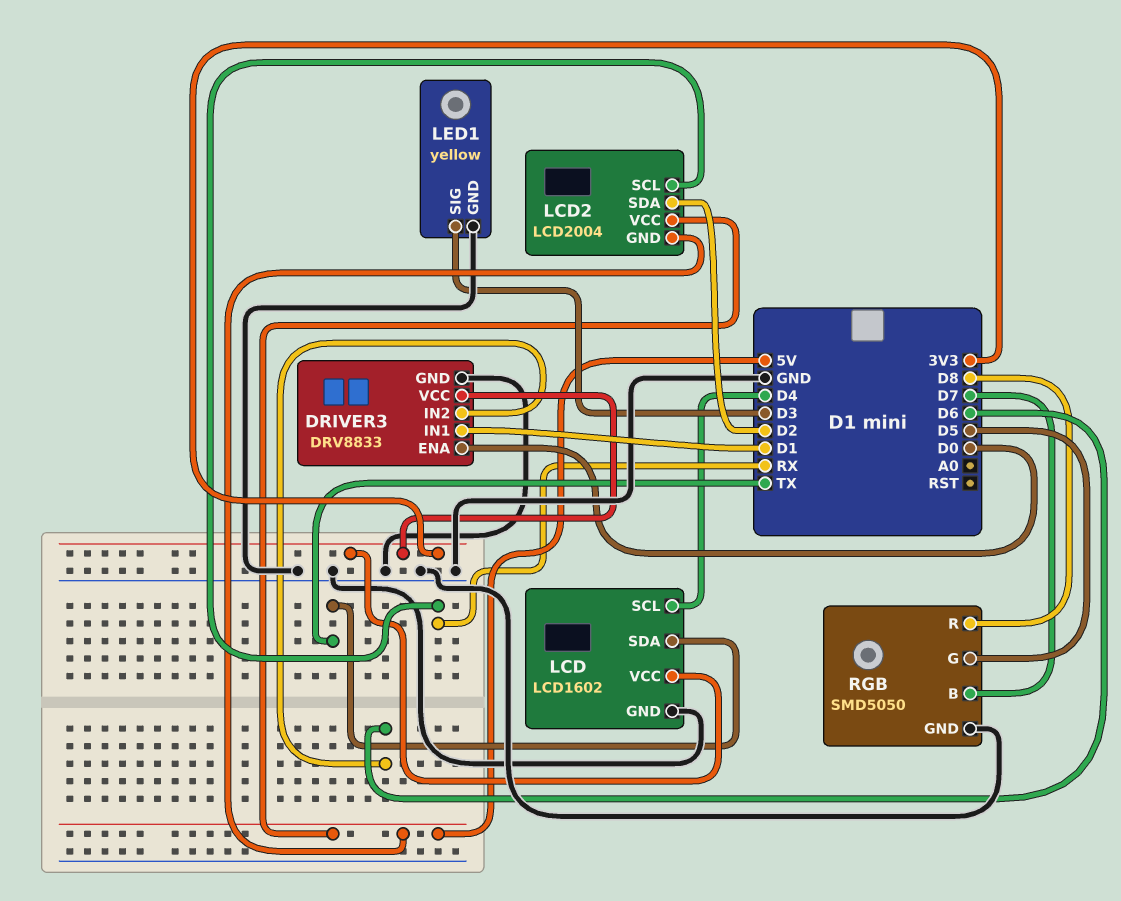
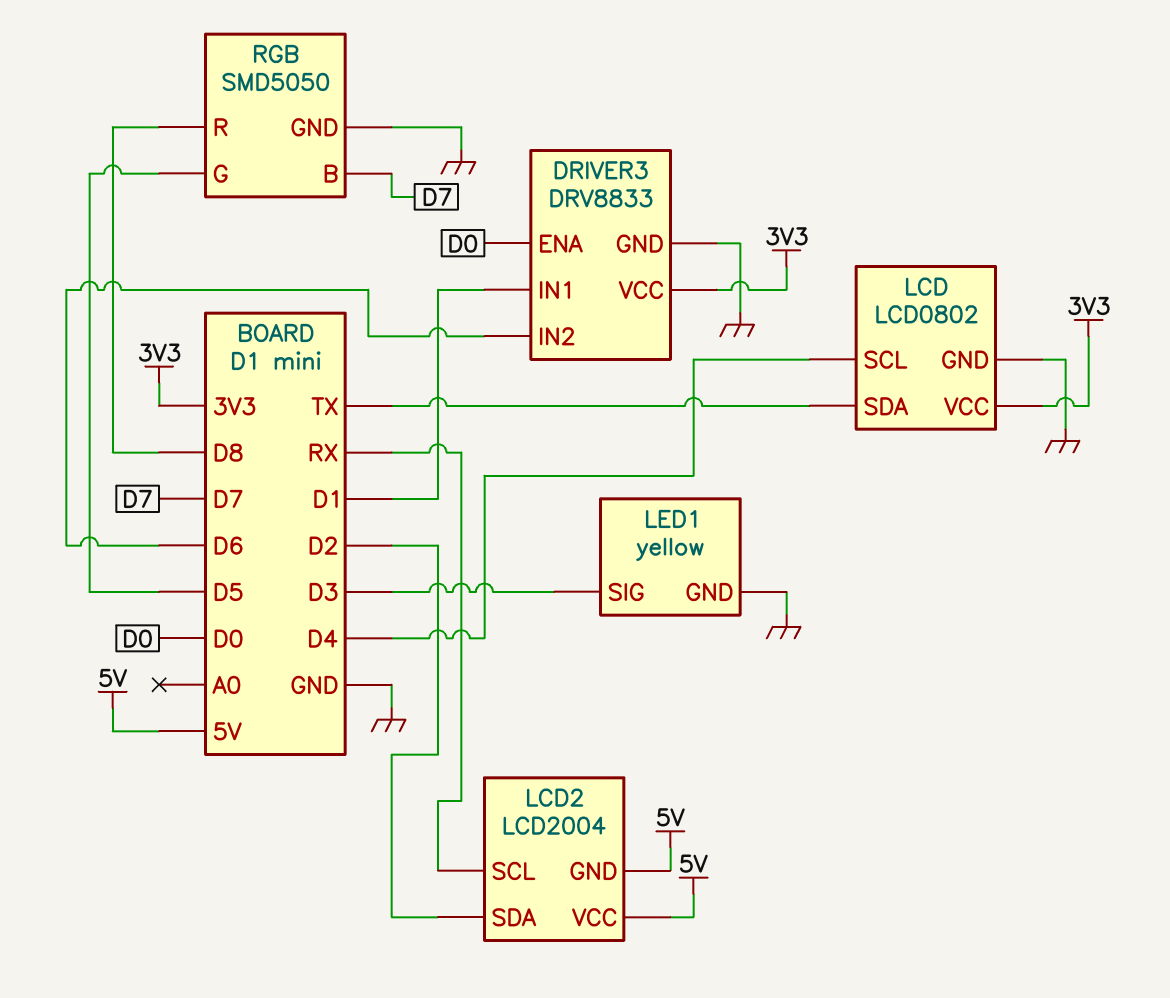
LCD: LCD1602 -> LCD0802

